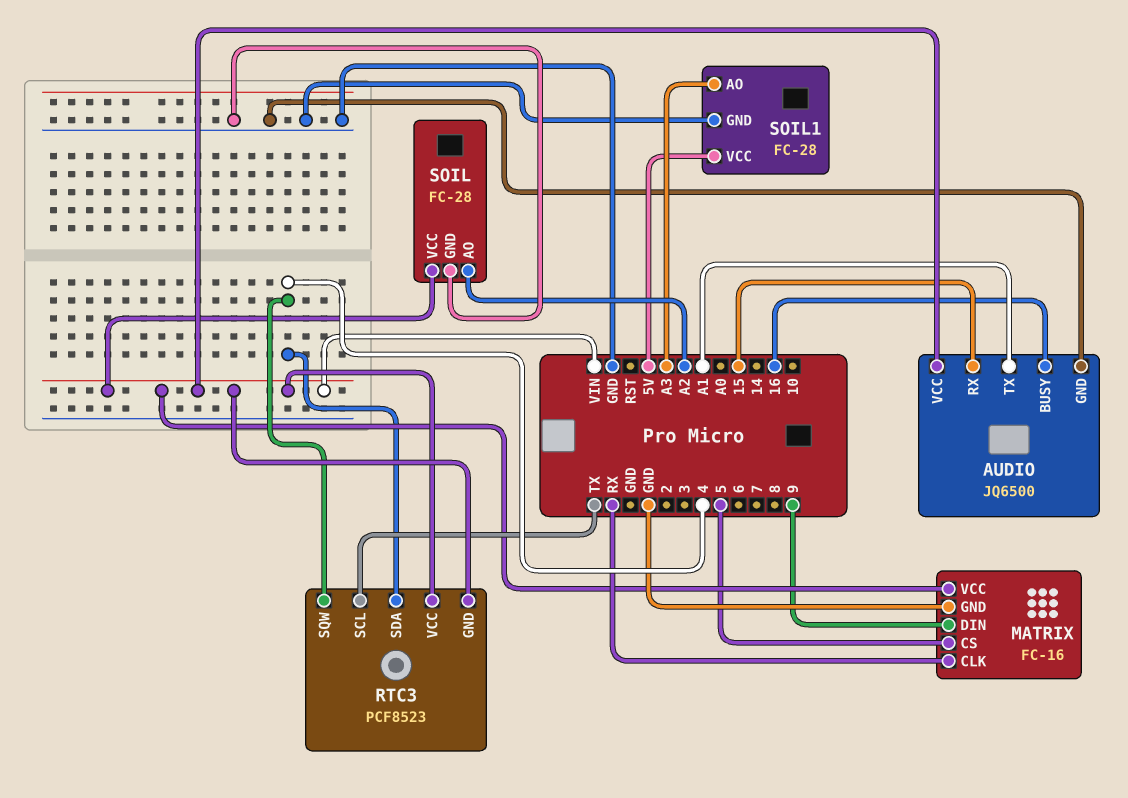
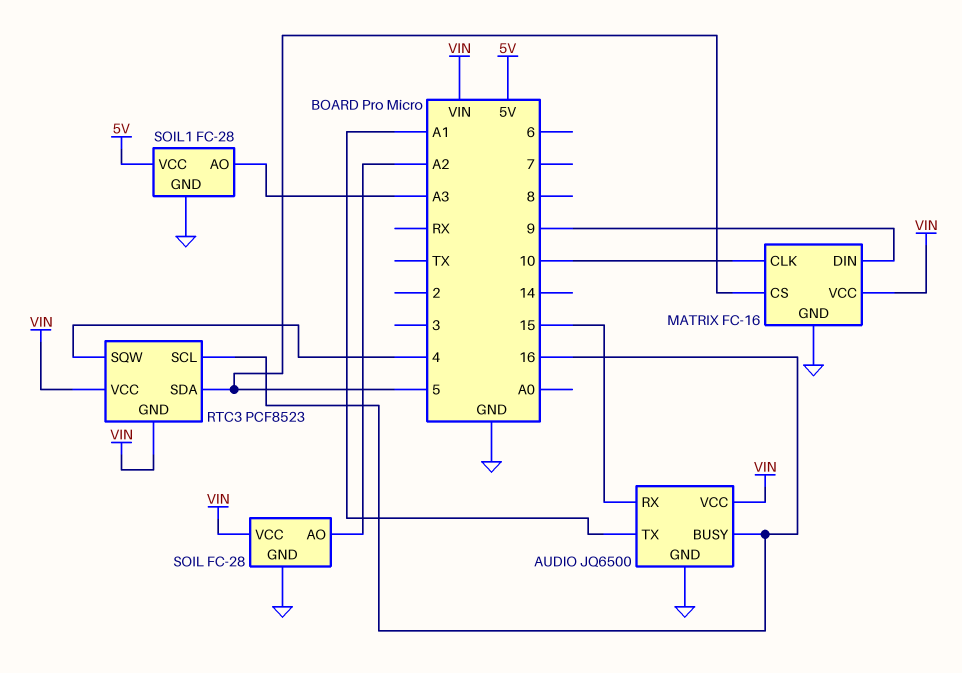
MATRIX pin CLK: RX -> 10
RTC3 pin SCL: TX -> 16
RTC3 pin SDA: 4 -> 5

